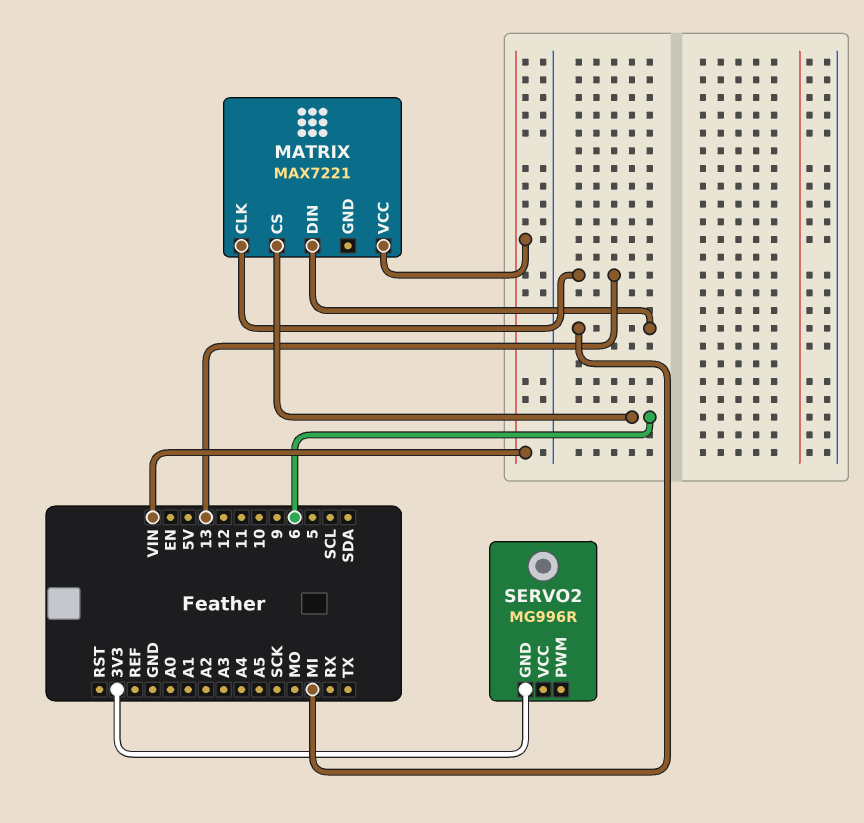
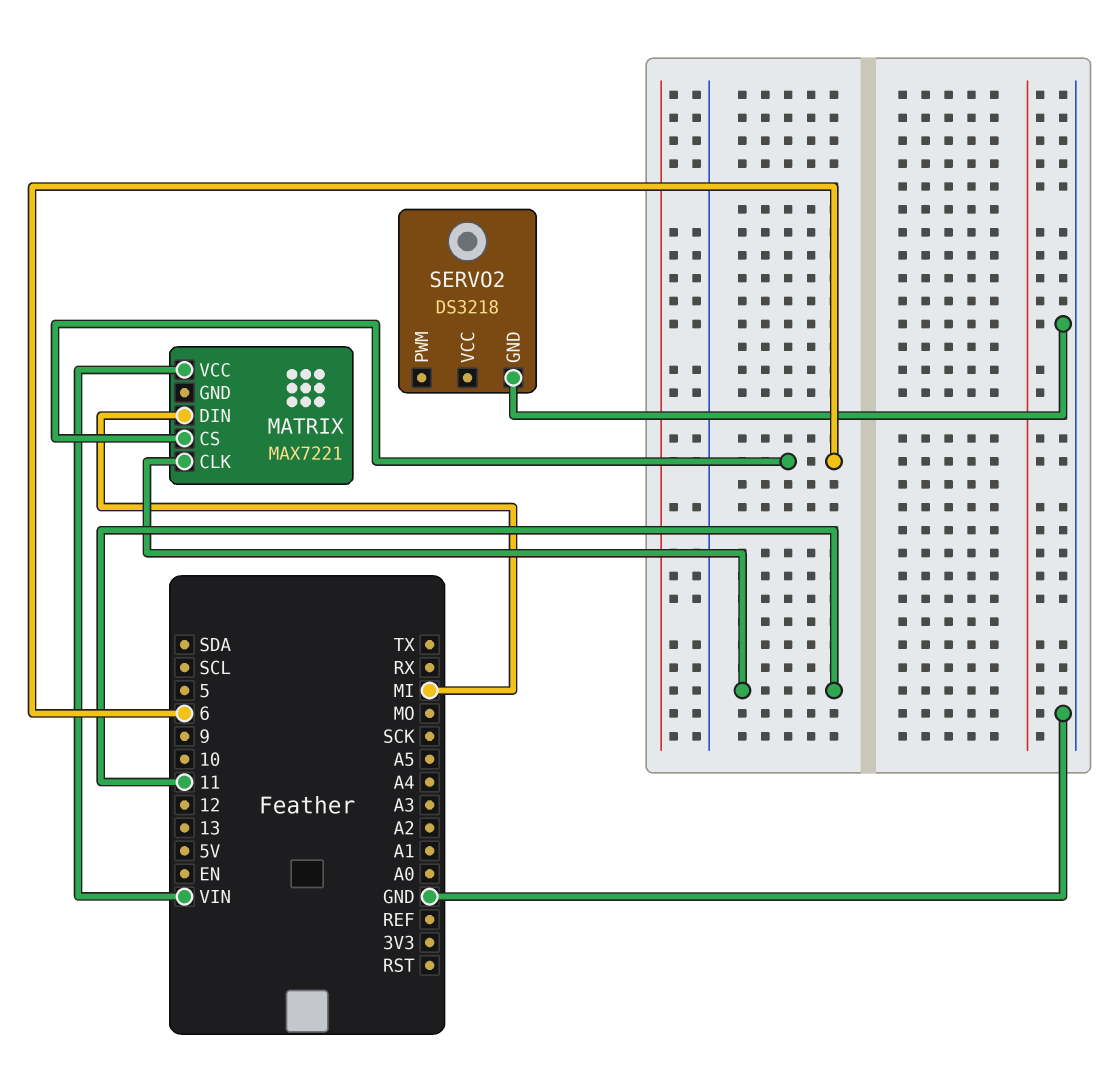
MATRIX pin CLK: 13 -> 11
SERVO2: MG996R -> DS3218
SERVO2 pin GND: 3V3 -> GND

